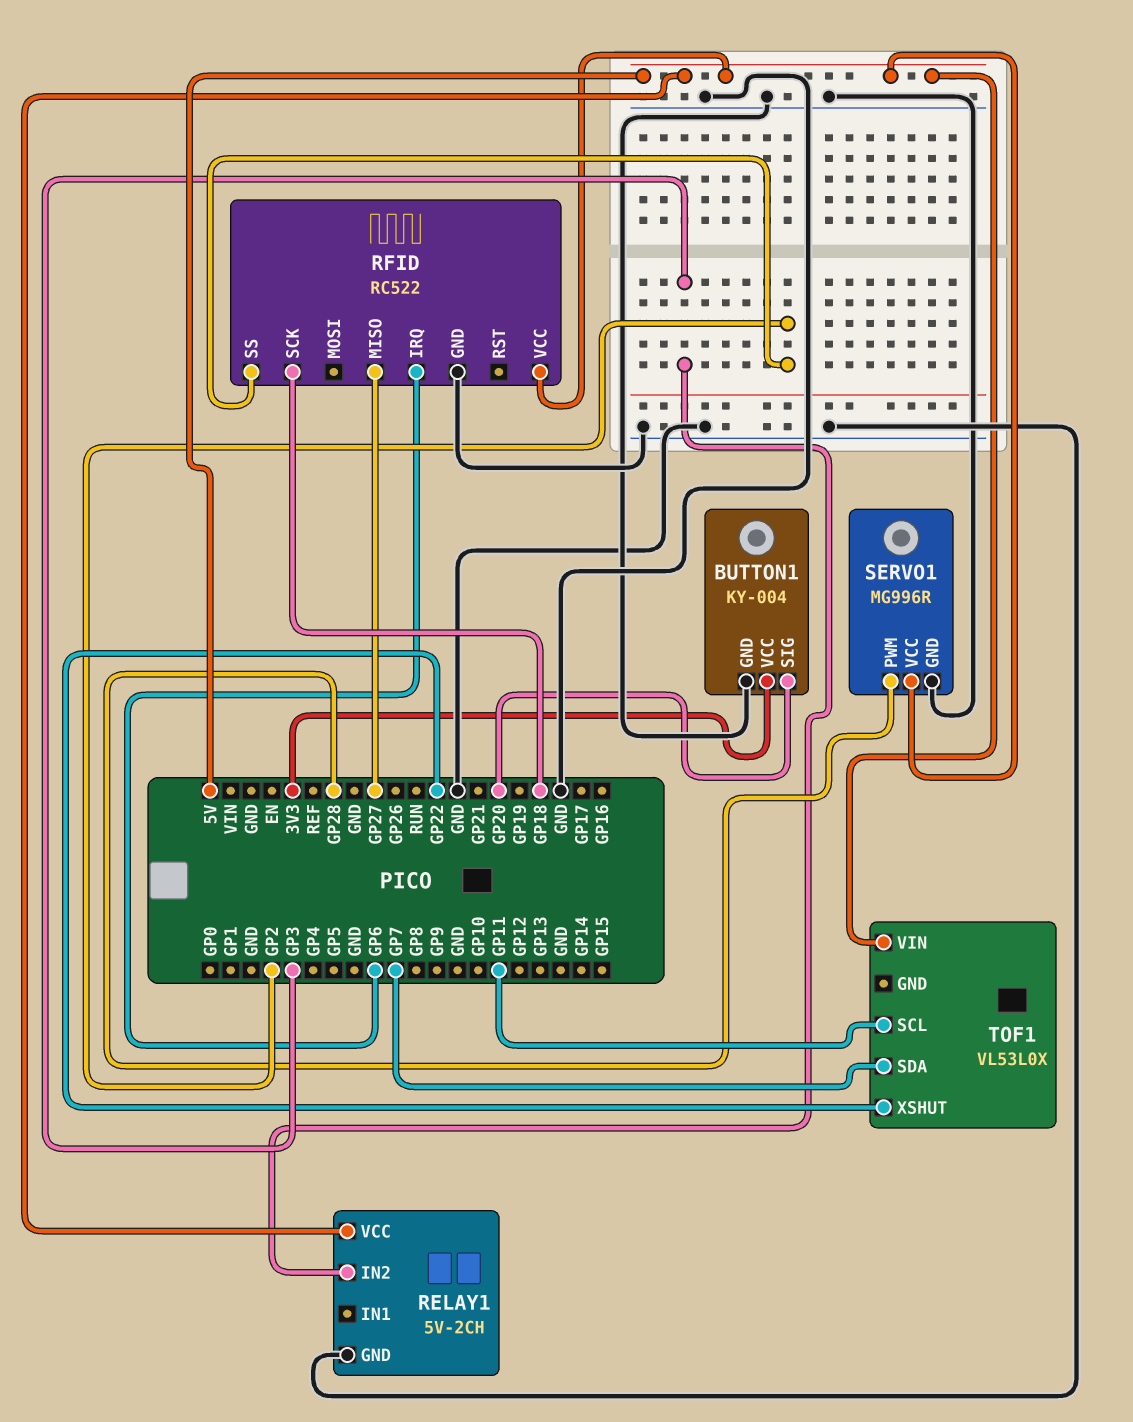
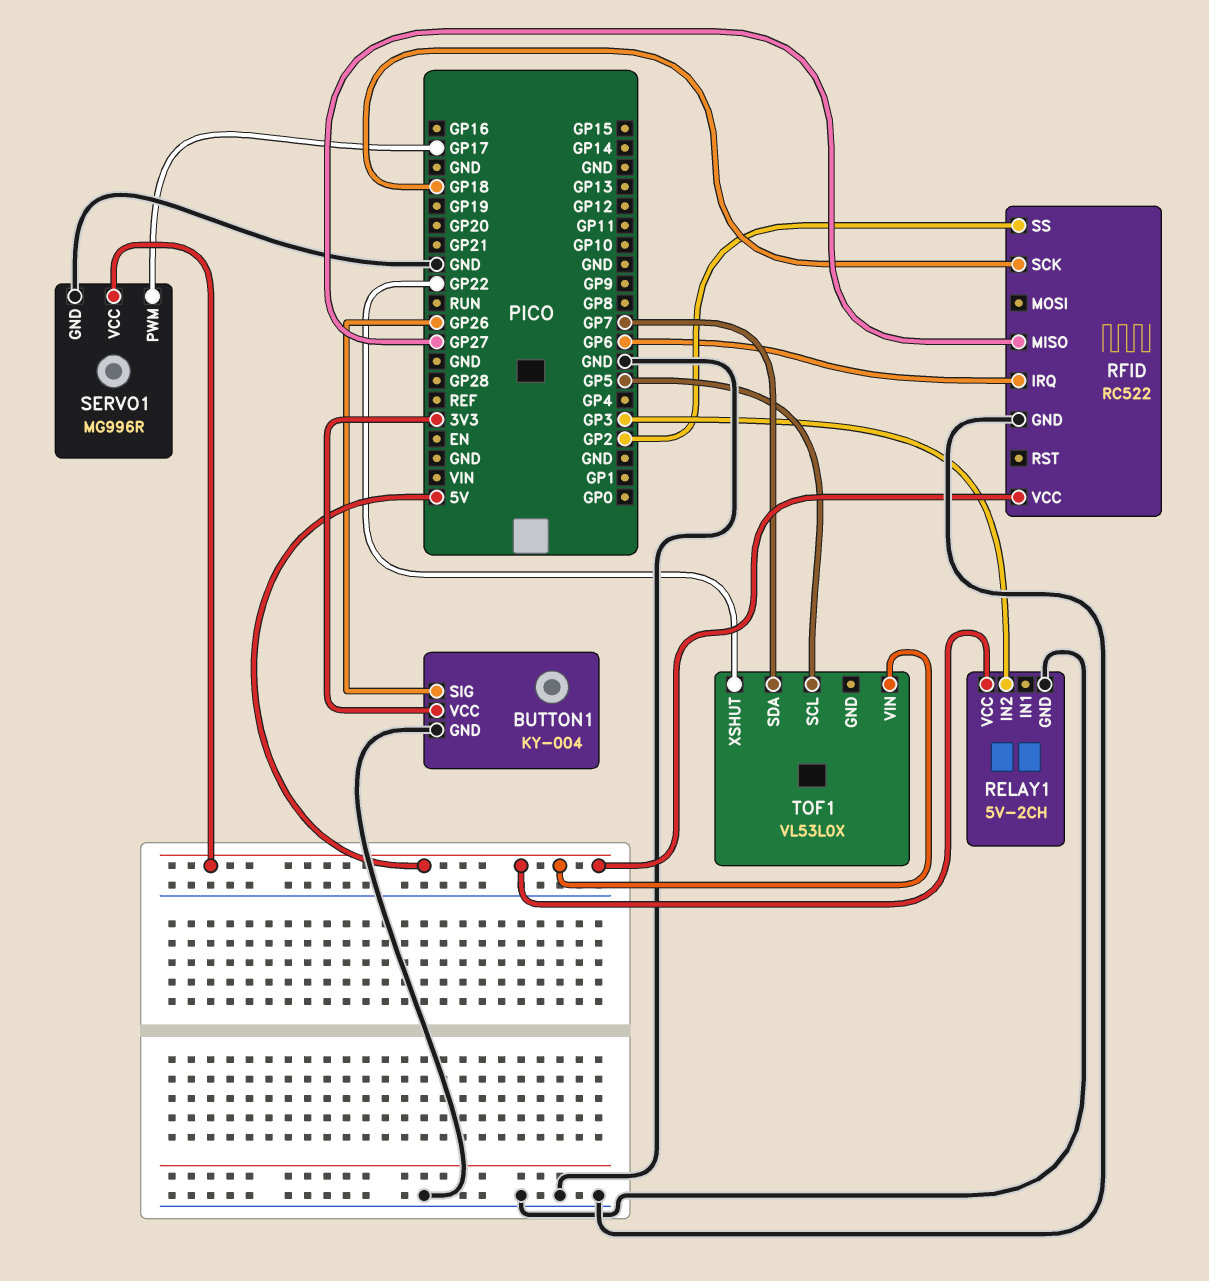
BUTTON1 pin SIG: GP20 -> GP26
SERVO1 pin PWM: GP28 -> GP17
TOF1 pin SCL: GP11 -> GP5

